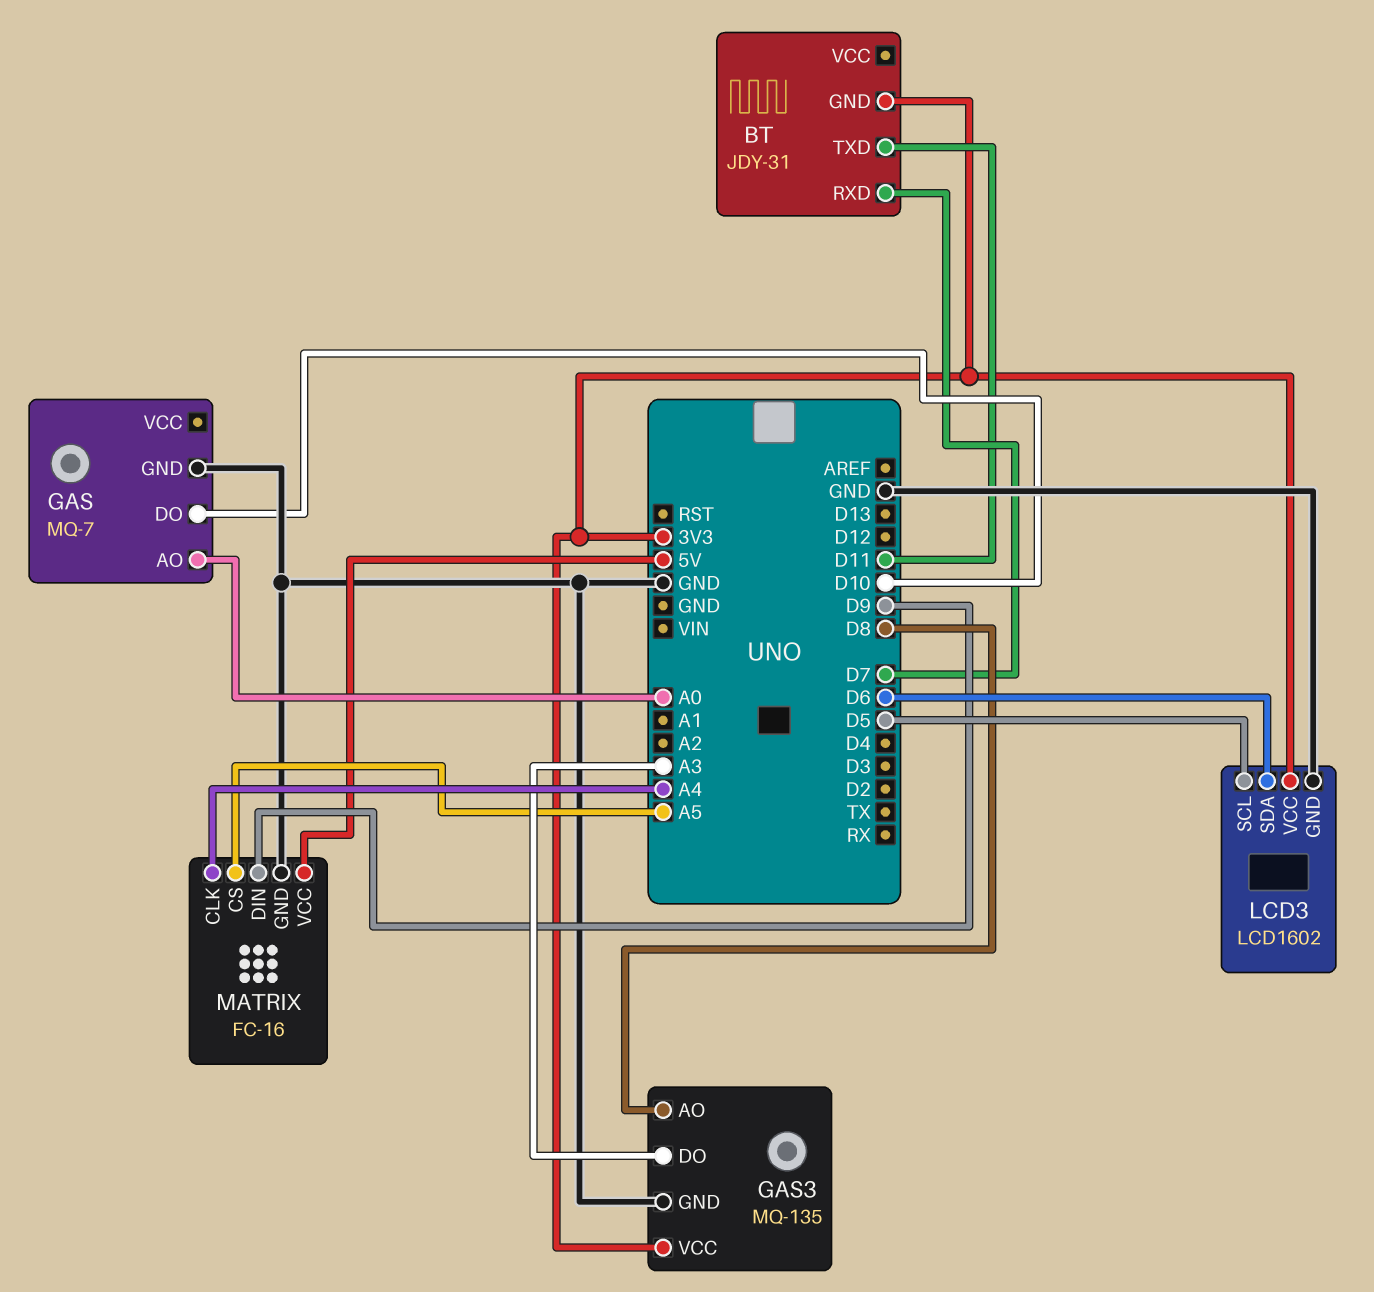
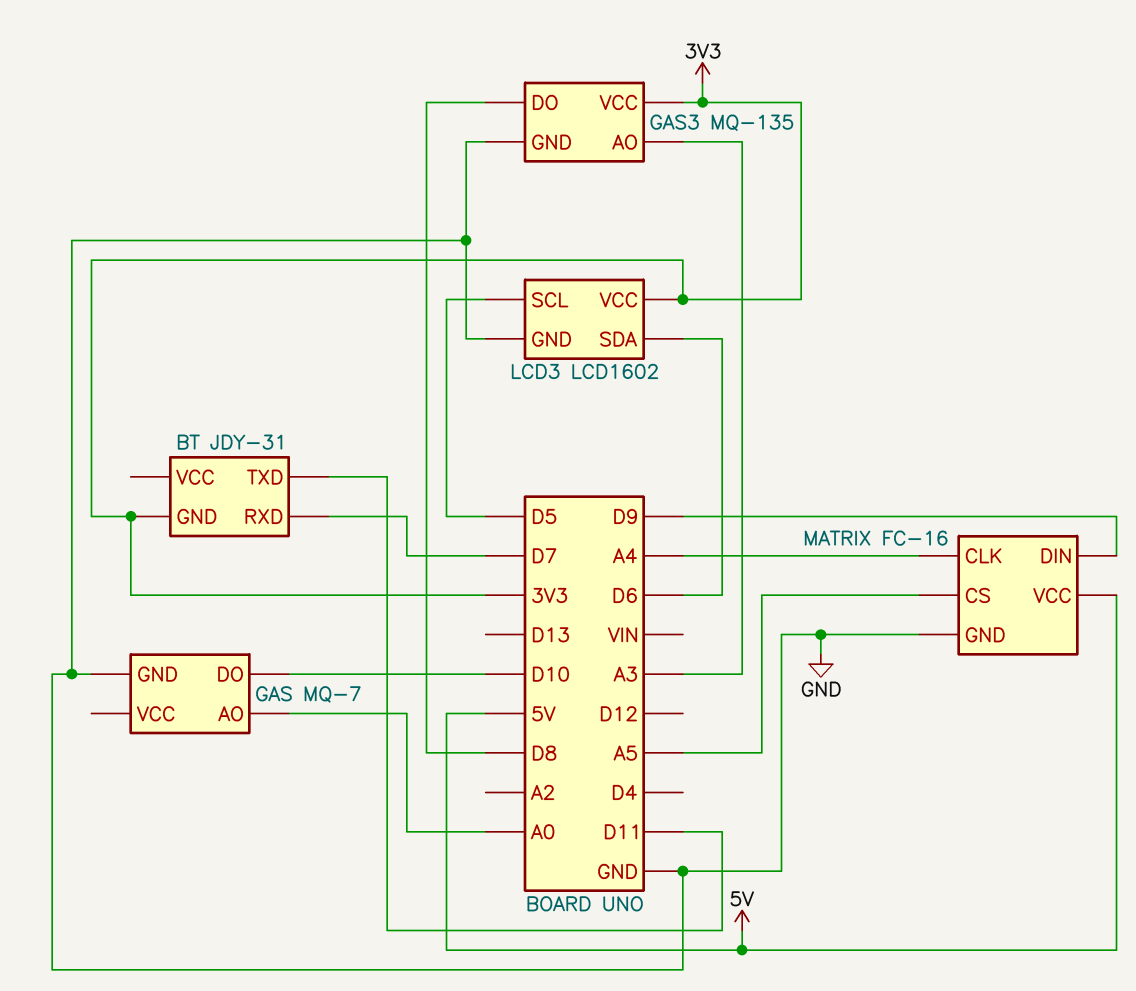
GAS3 pin AO: D8 -> A3
GAS3 pin DO: A3 -> D8

